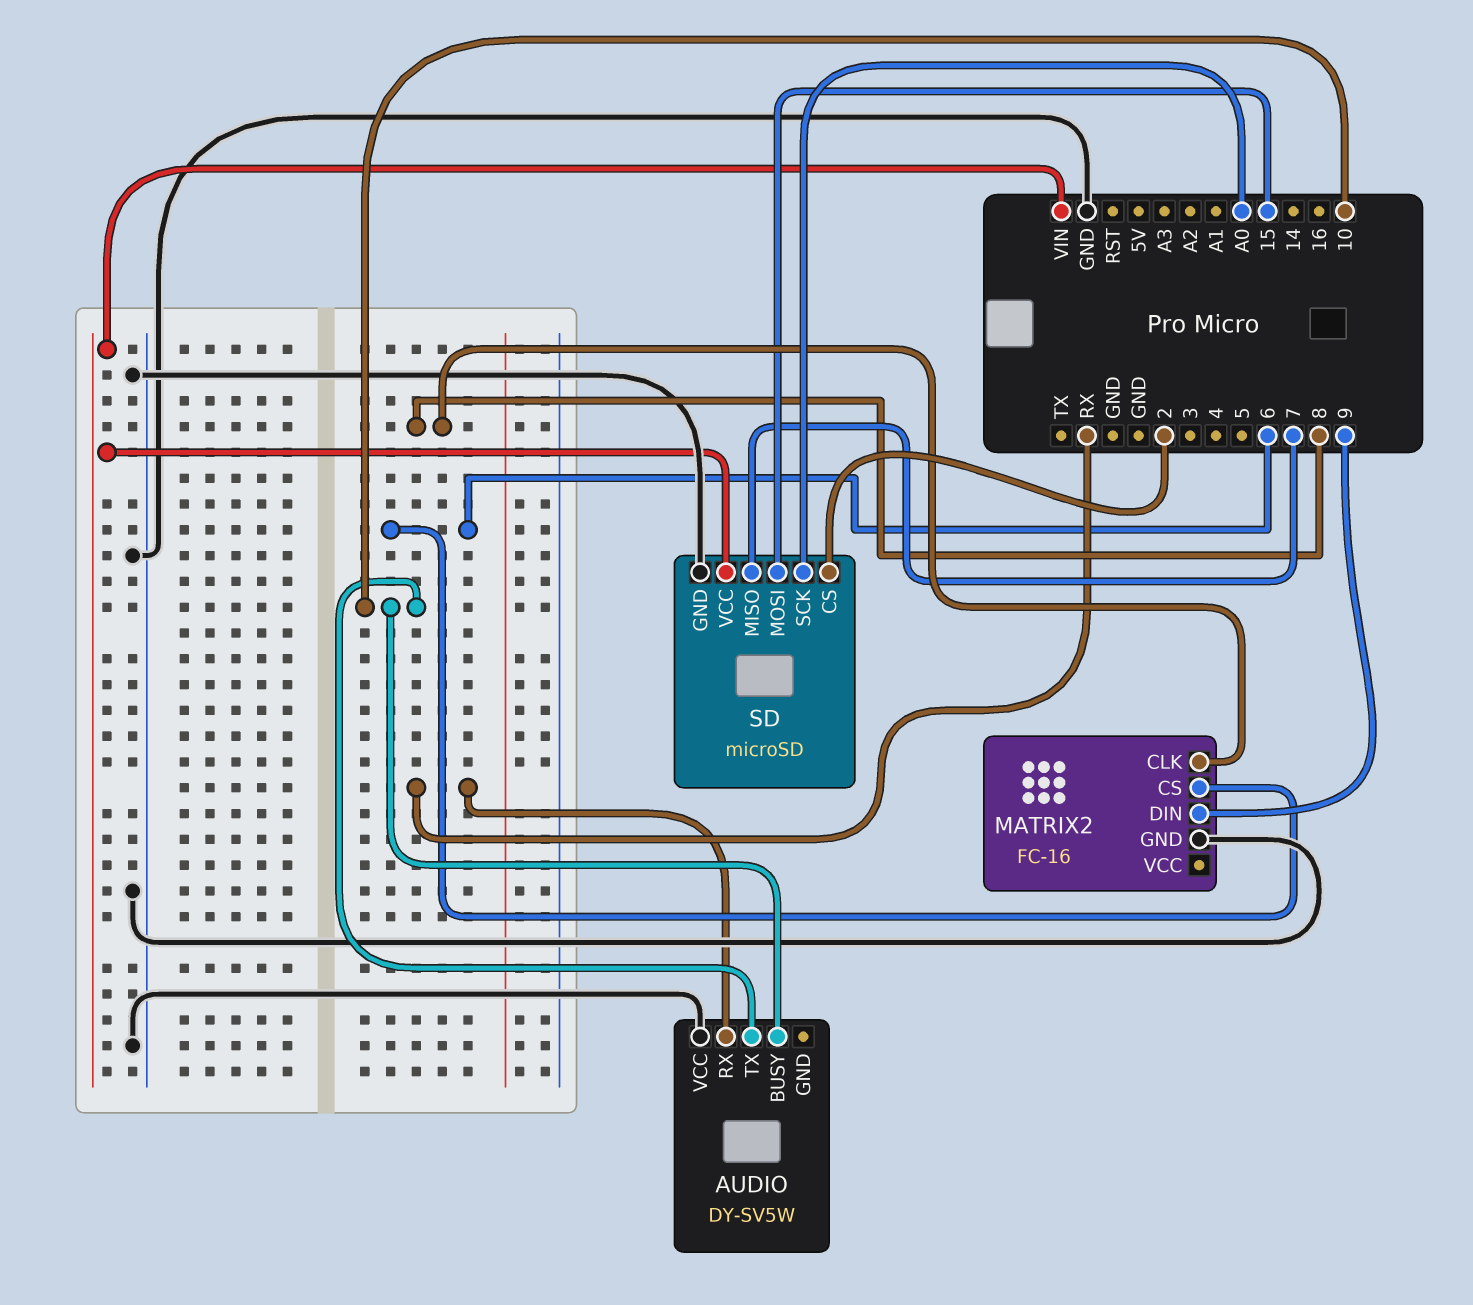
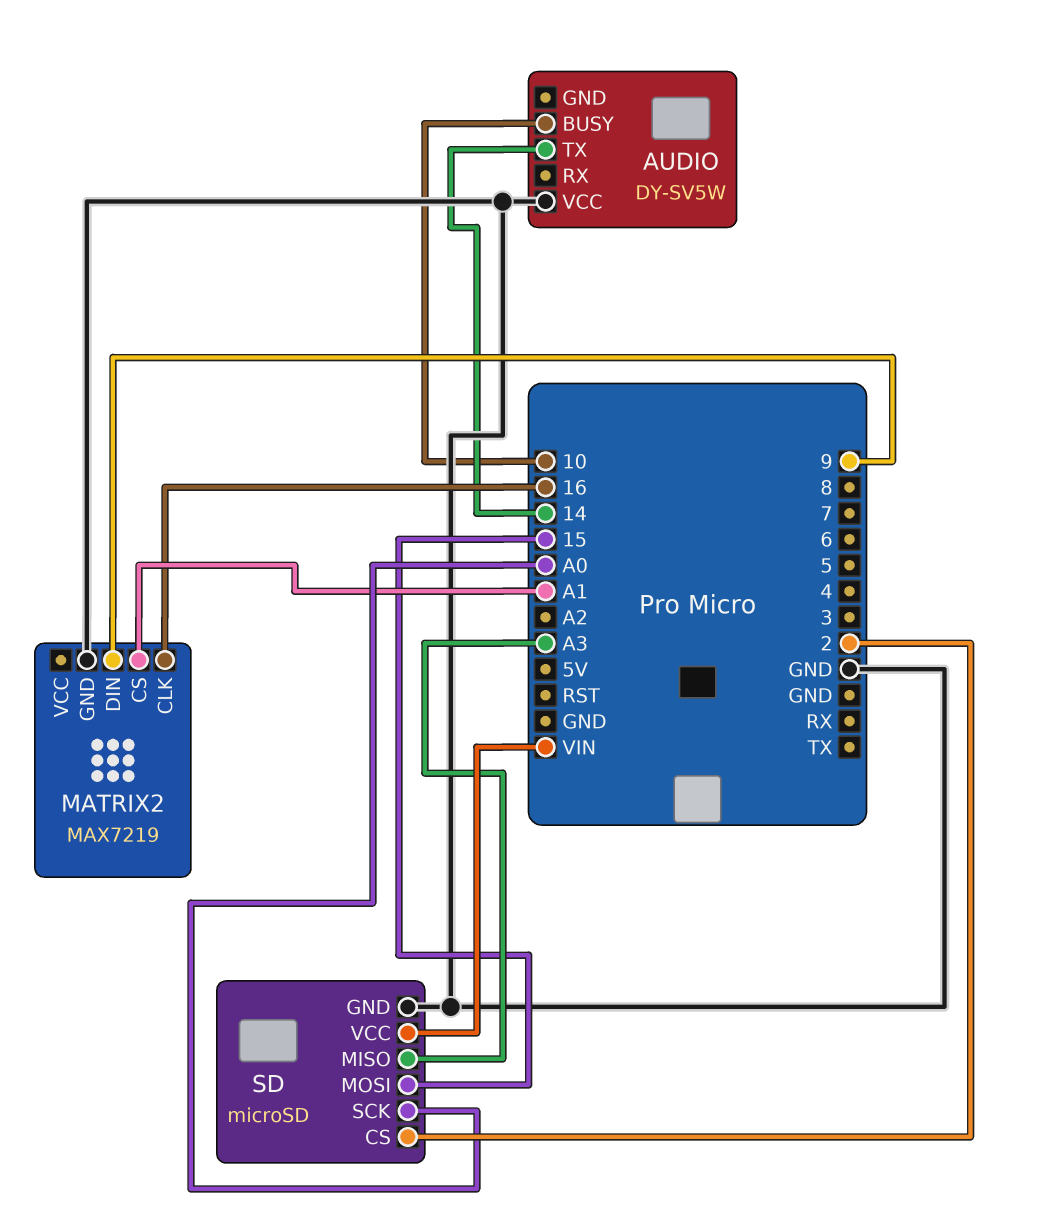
AUDIO pin RX: RX -> none
AUDIO pin TX: 10 -> 14
MATRIX2: FC-16 -> MAX7219
MATRIX2 pin CLK: 8 -> 16
MATRIX2 pin CS: 6 -> A1
SD pin MISO: 7 -> A3

